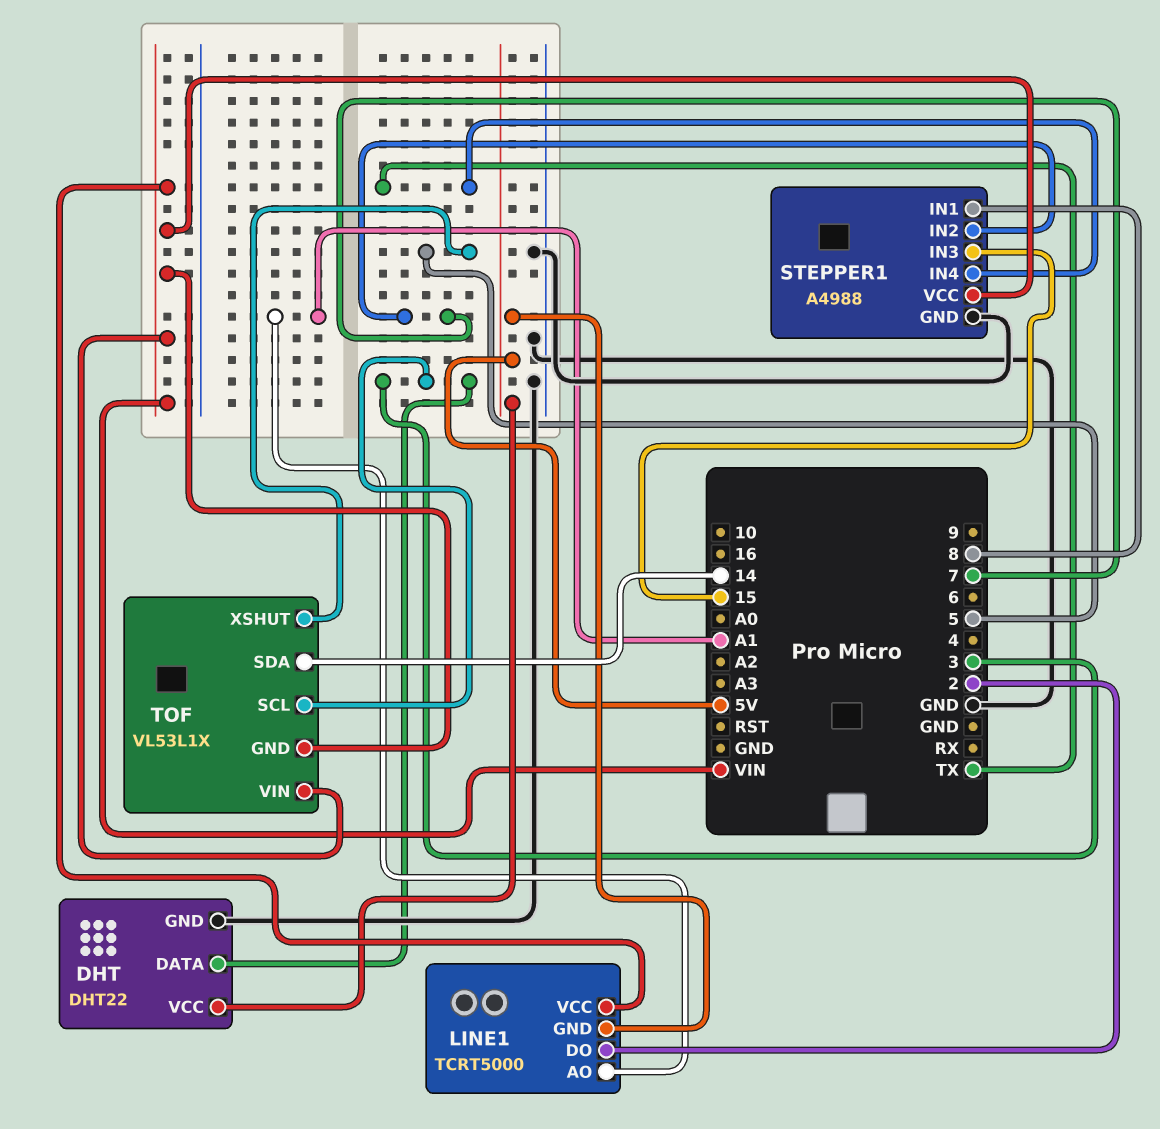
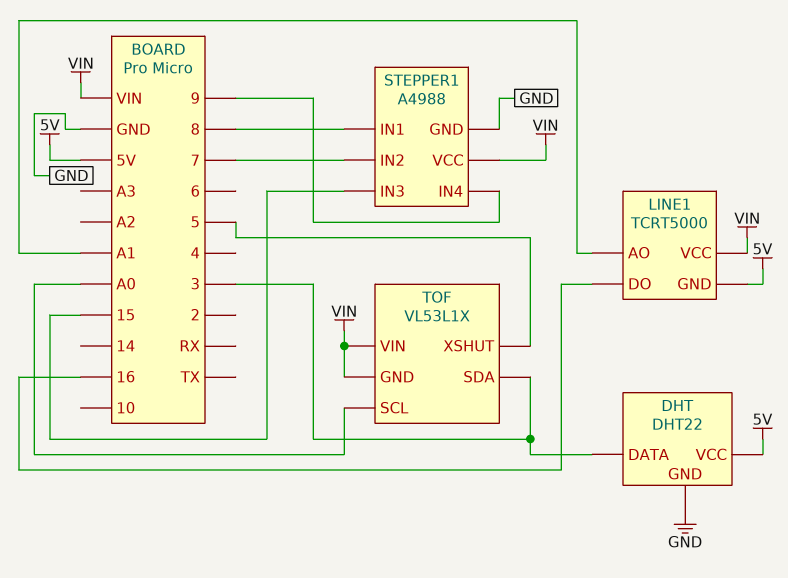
LINE1 pin DO: 2 -> 16
STEPPER1 pin IN4: TX -> 9
TOF pin SCL: 3 -> A0
TOF pin SDA: 14 -> 3

